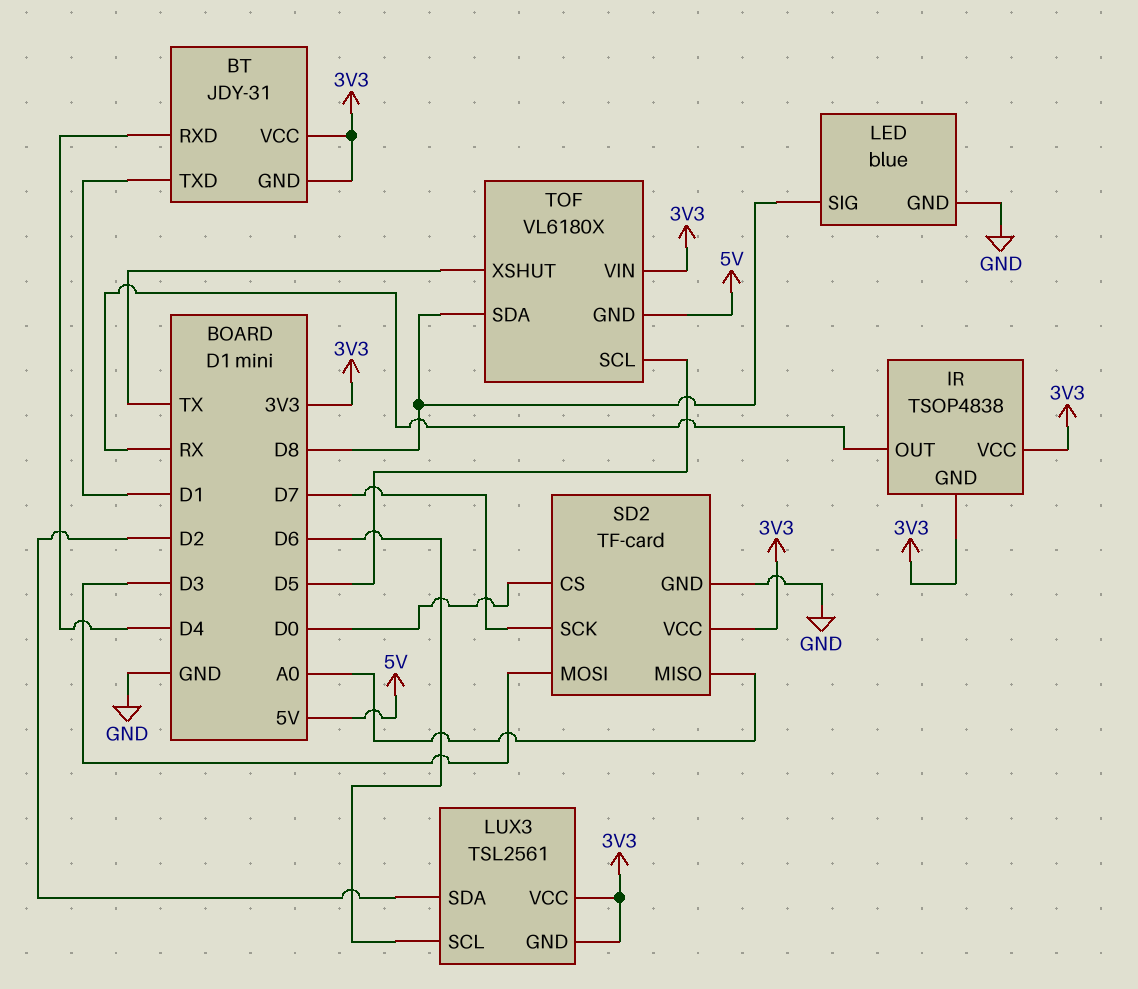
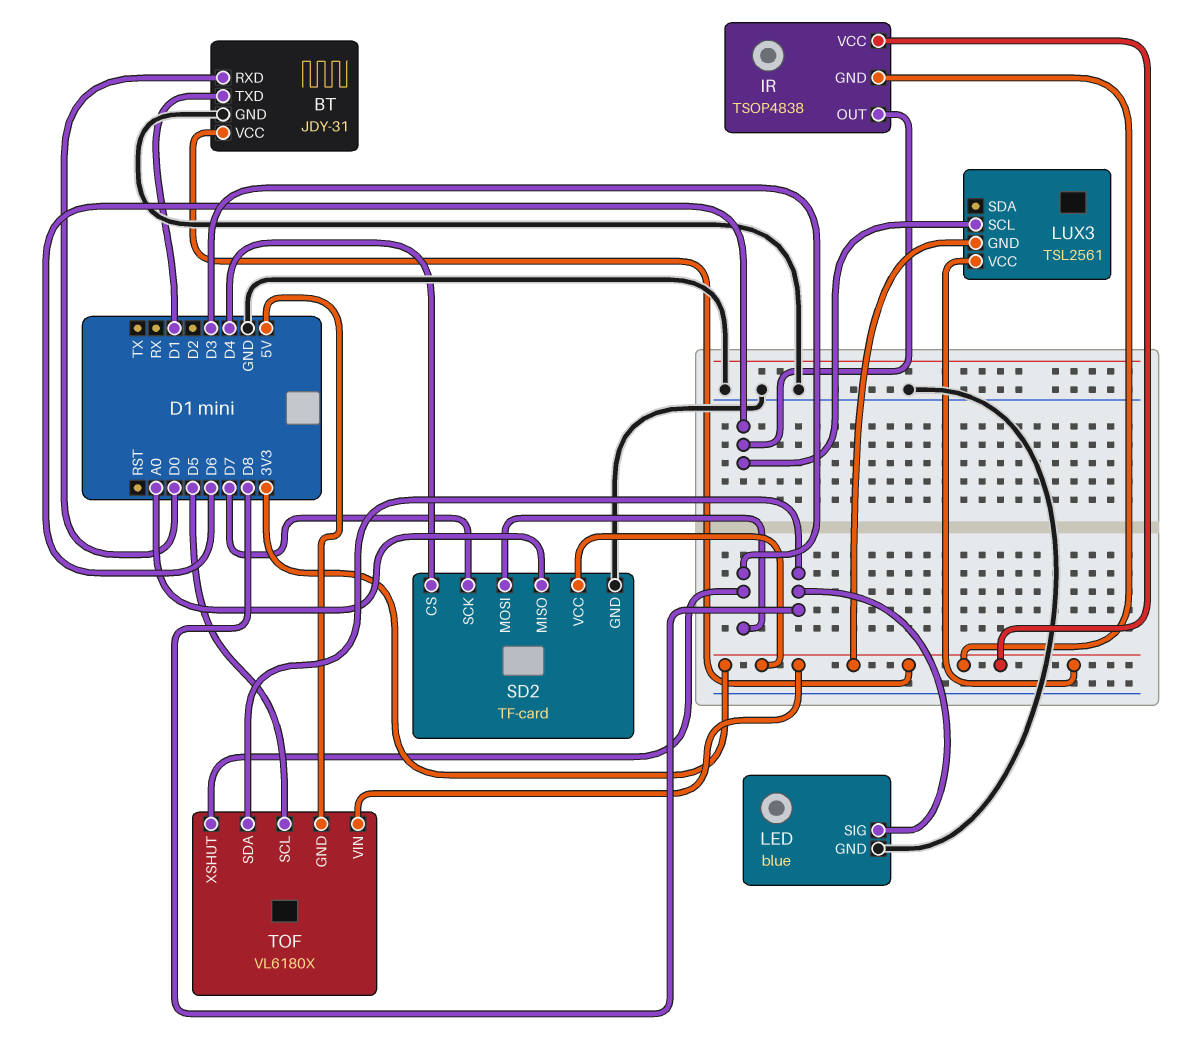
BT pin GND: 3V3 -> GND
BT pin RXD: D4 -> D0
IR pin OUT: RX -> D6
LUX3 pin SDA: D2 -> none
SD2 pin CS: D0 -> D4
TOF pin XSHUT: TX -> D3

